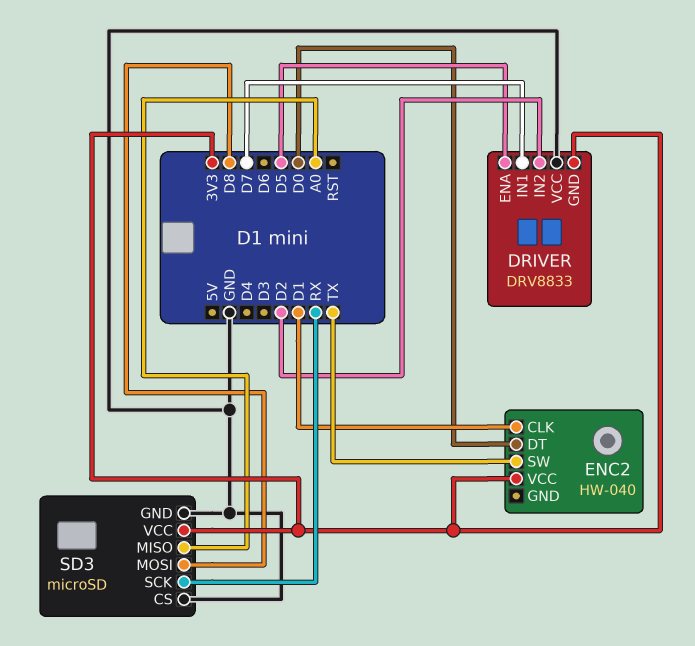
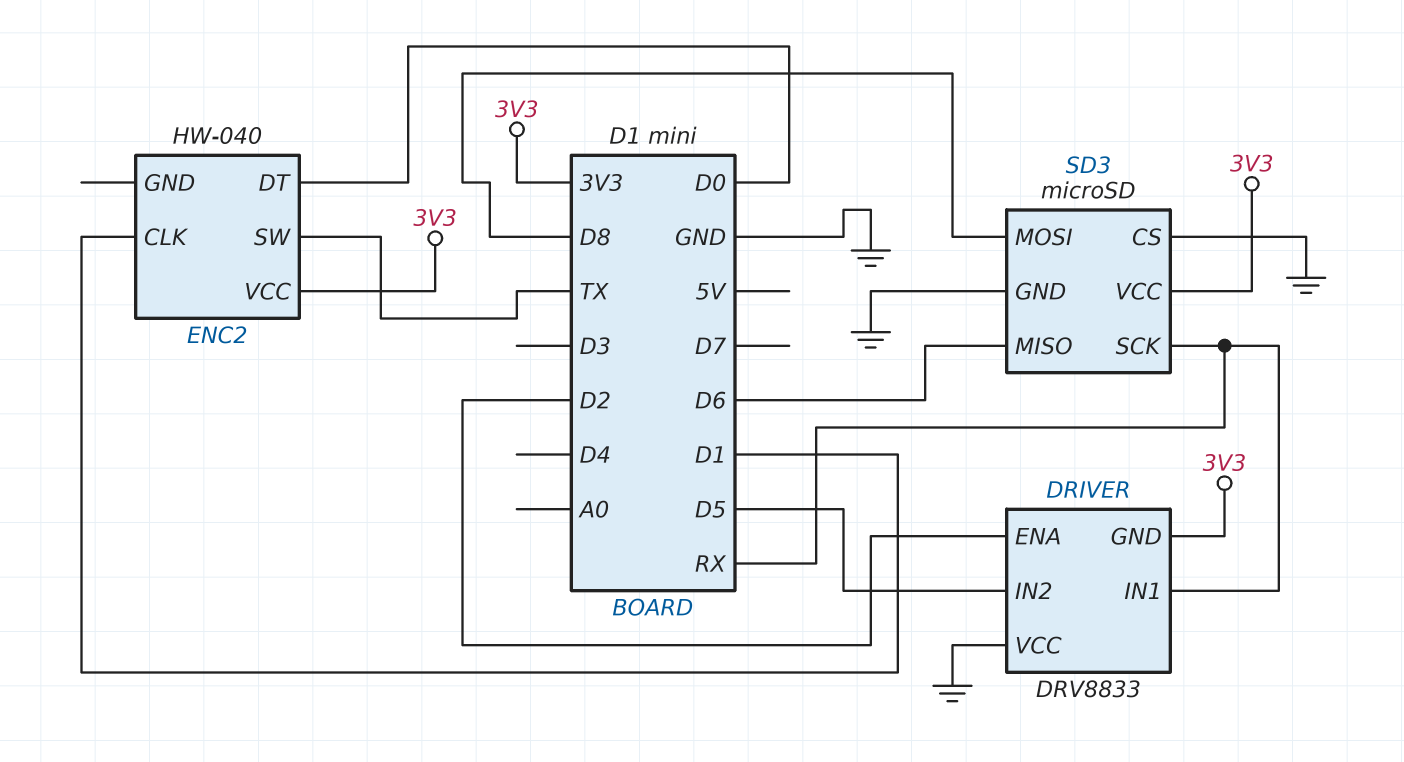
DRIVER pin ENA: D5 -> D2
DRIVER pin IN1: D7 -> RX
DRIVER pin IN2: D2 -> D5
SD3 pin MISO: A0 -> D6

